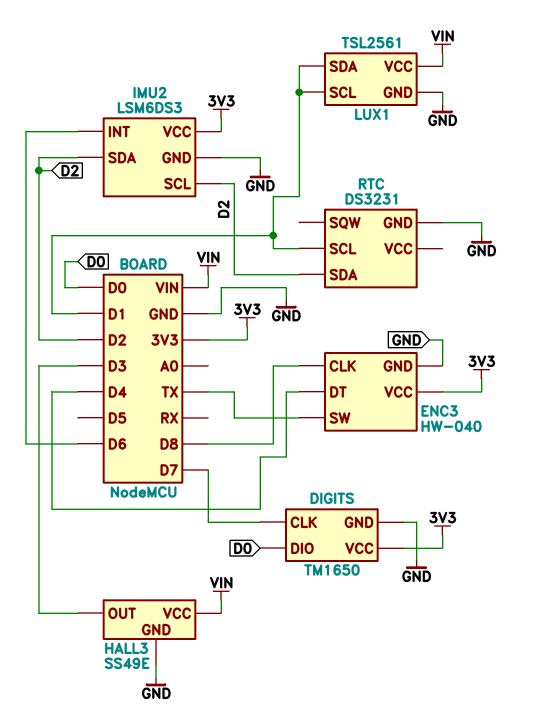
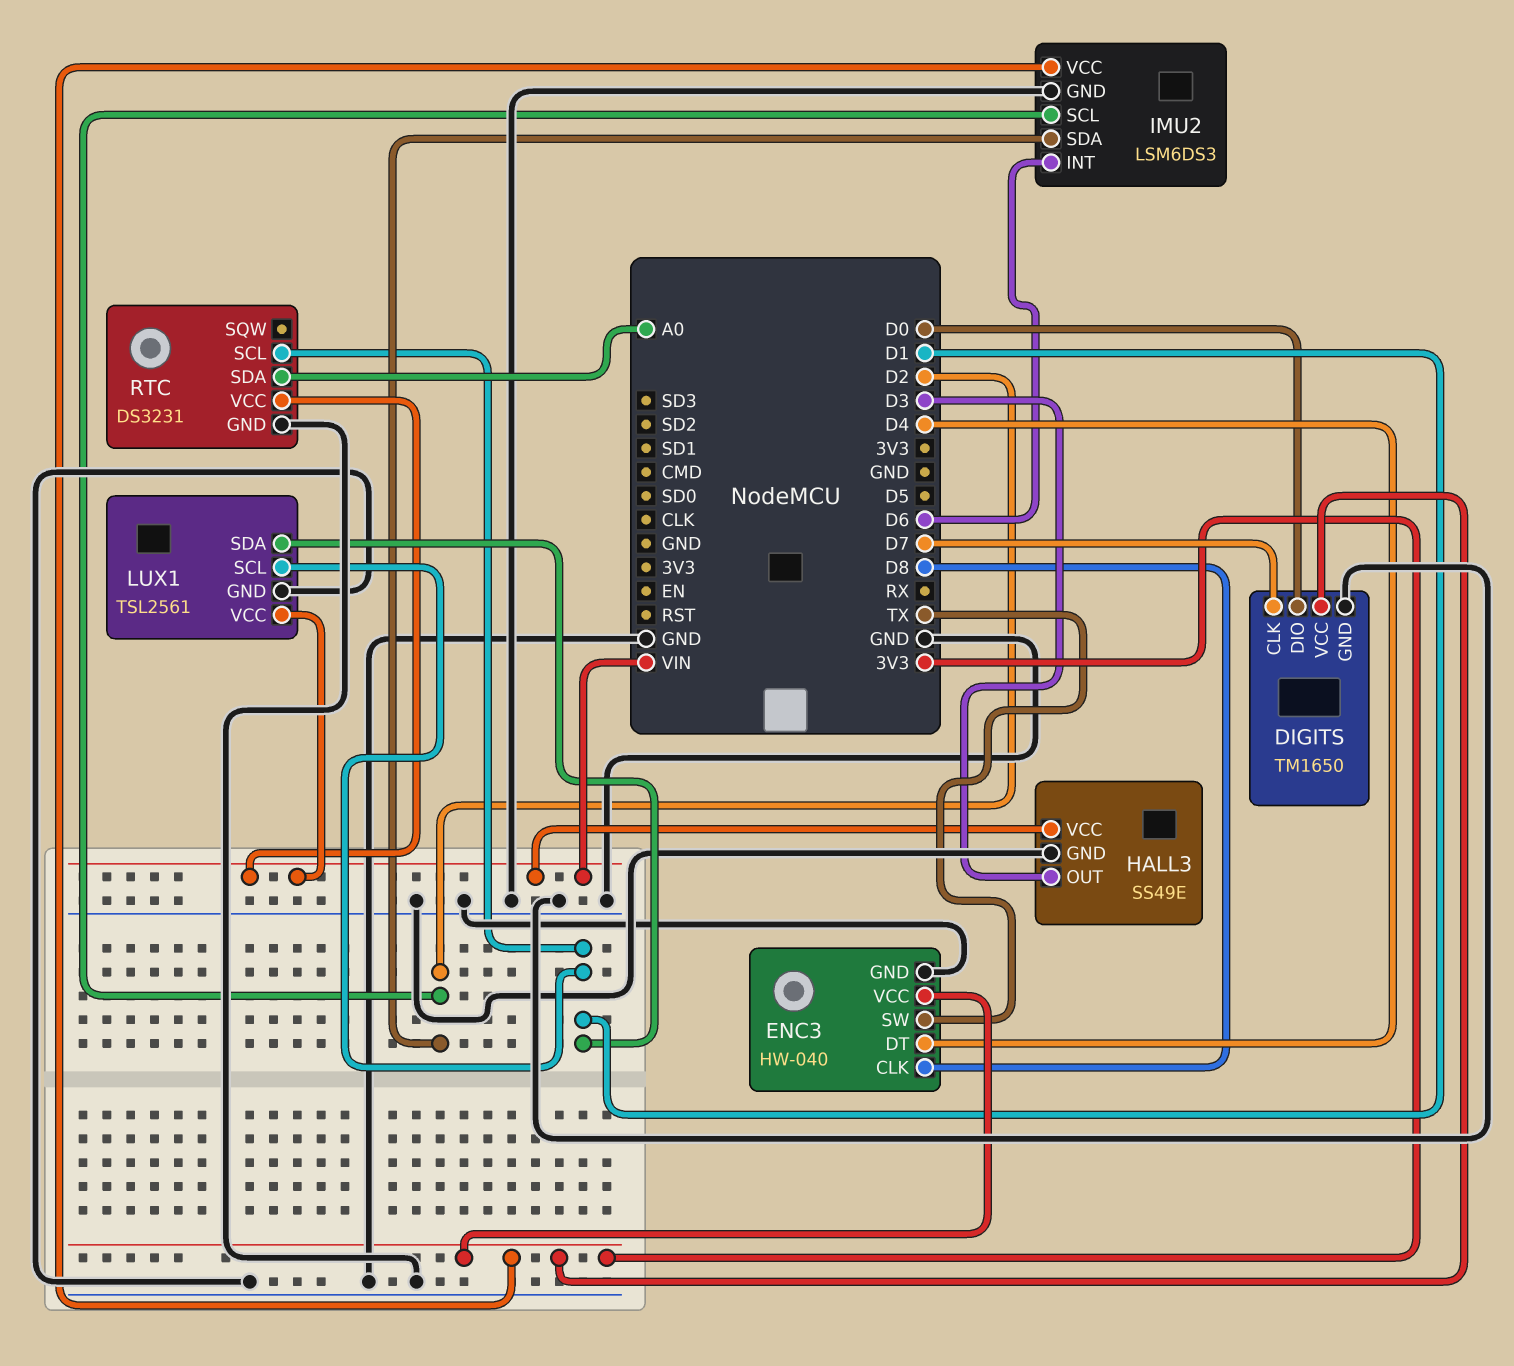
RTC pin SDA: D2 -> A0
RTC pin VCC: none -> VIN

